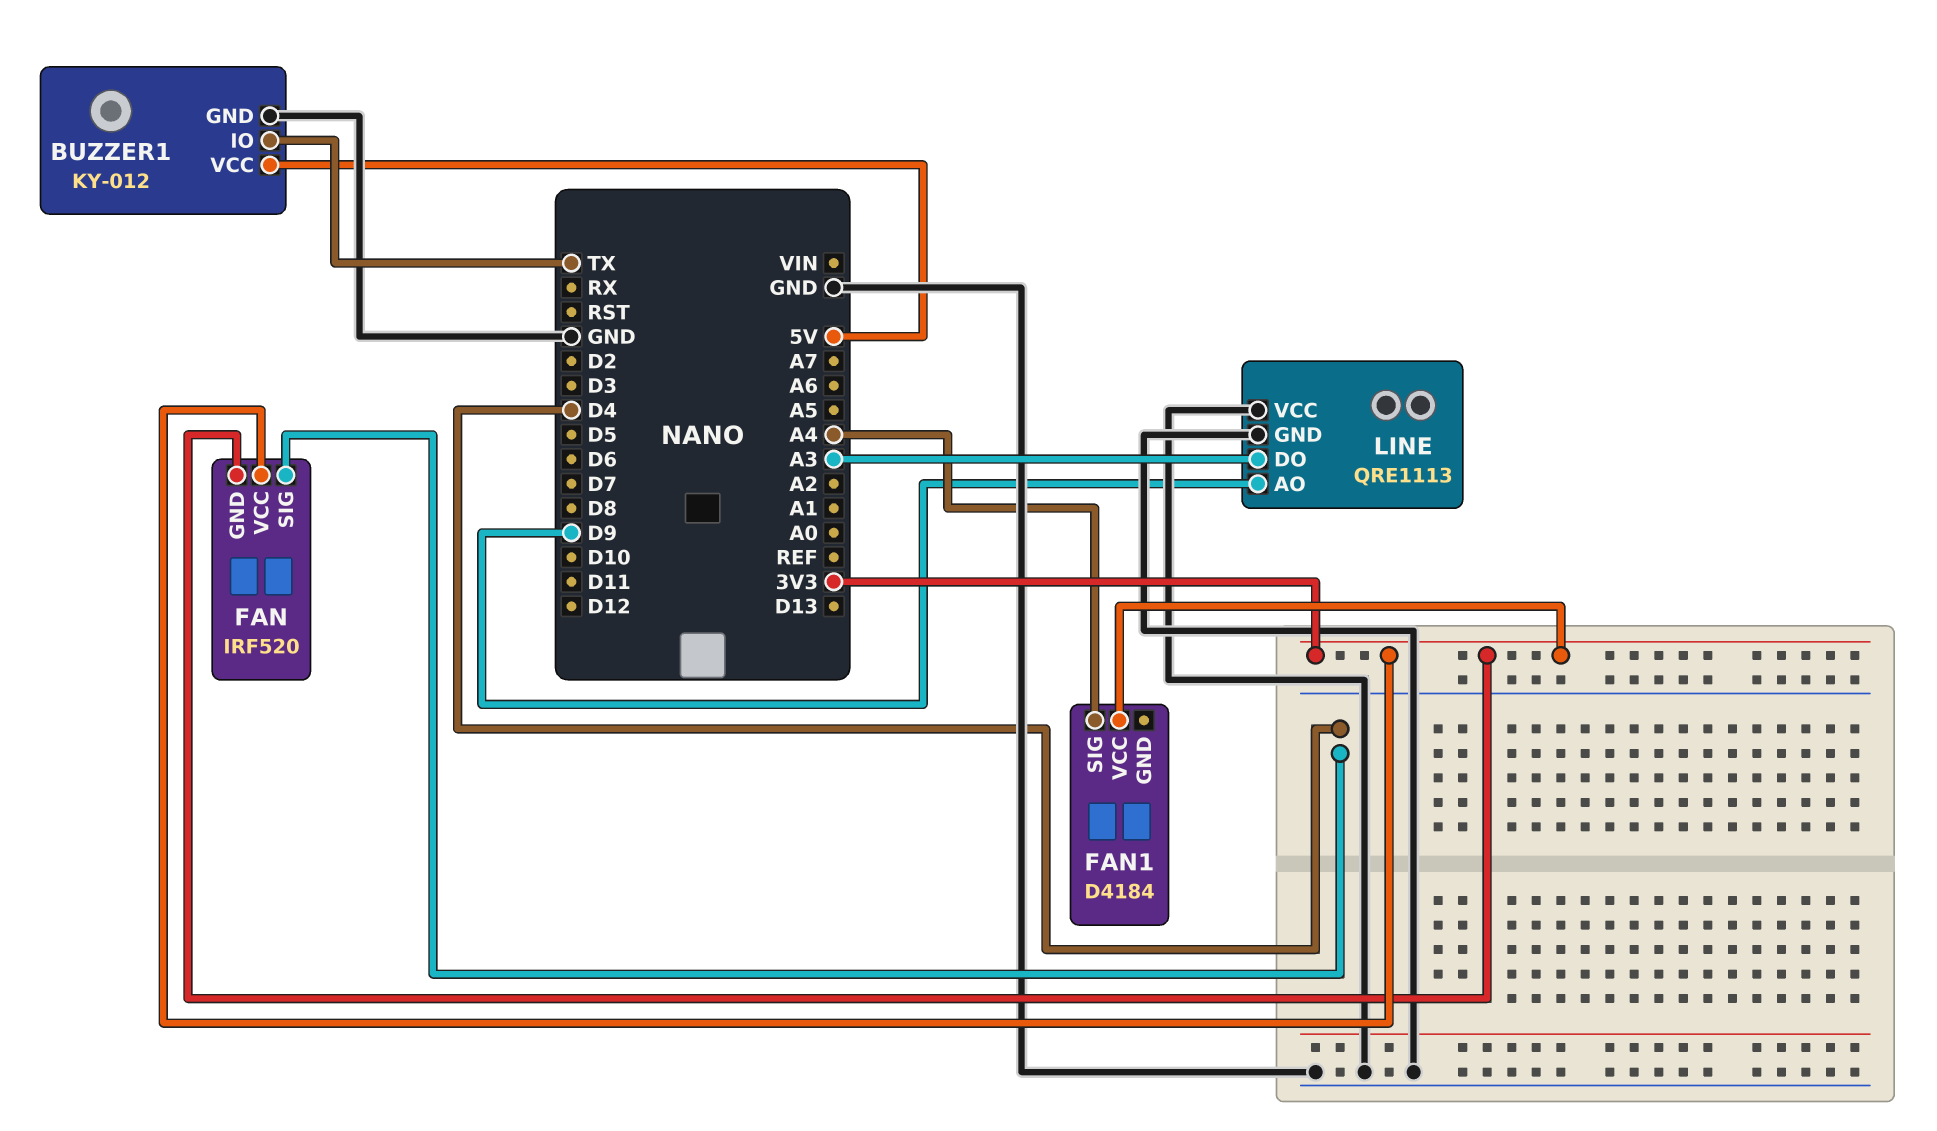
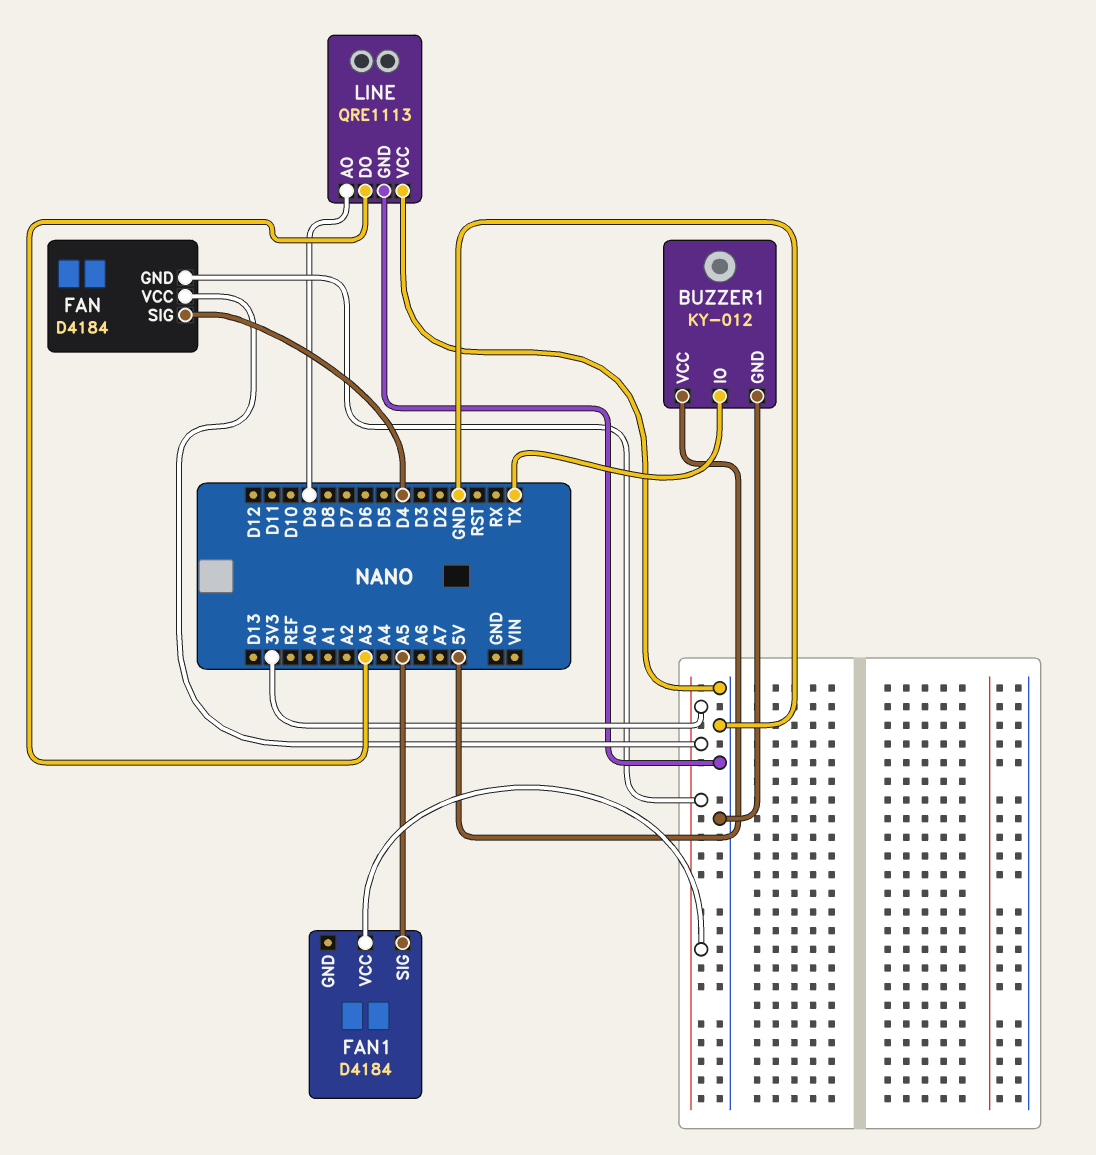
FAN: IRF520 -> D4184
FAN1 pin SIG: A4 -> A5

